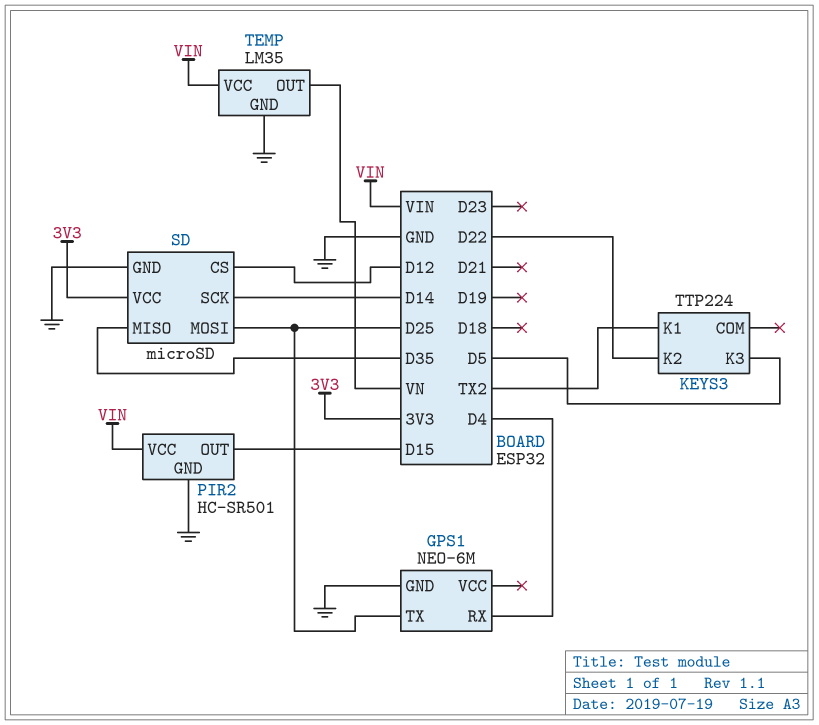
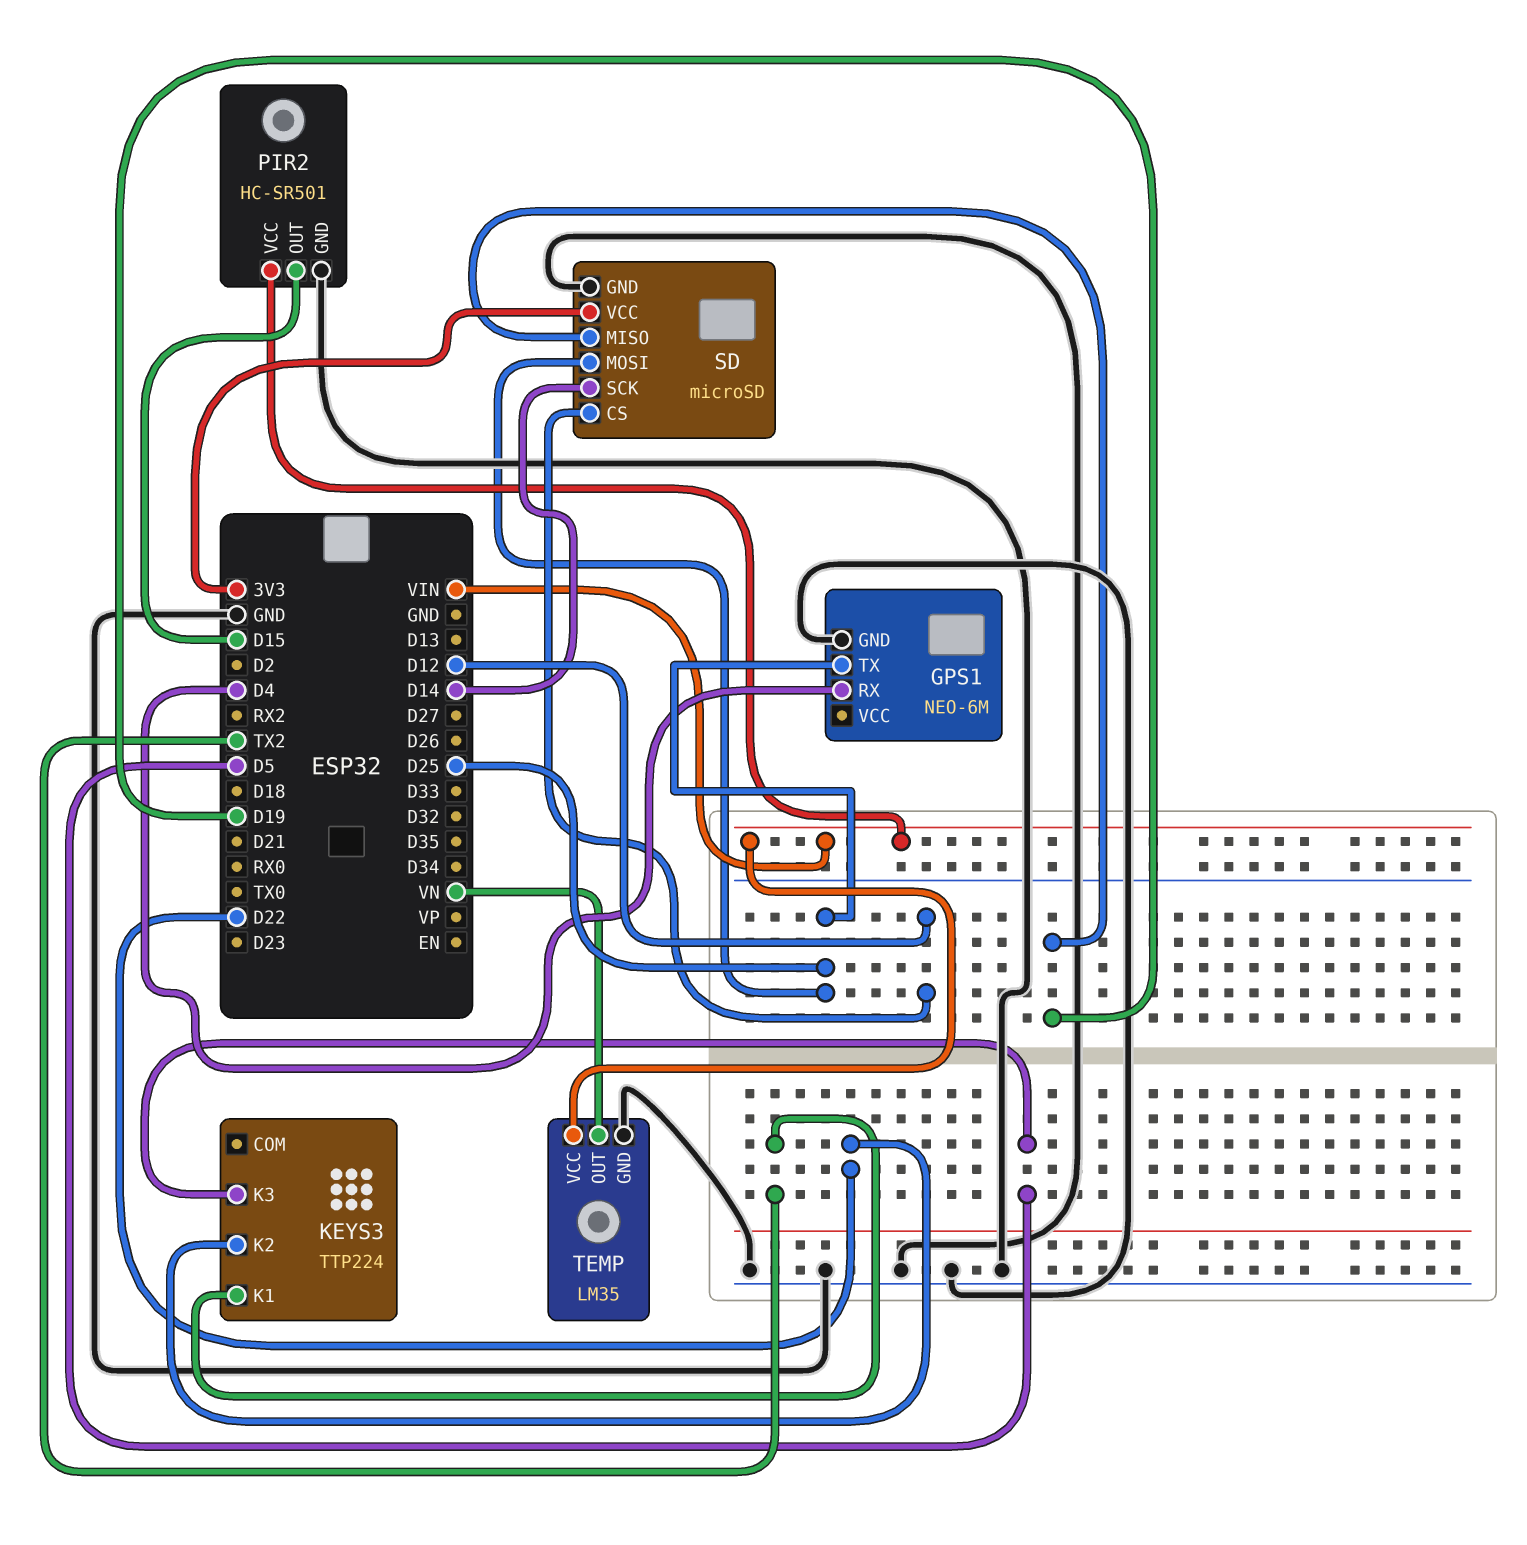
SD pin MISO: D35 -> D19

